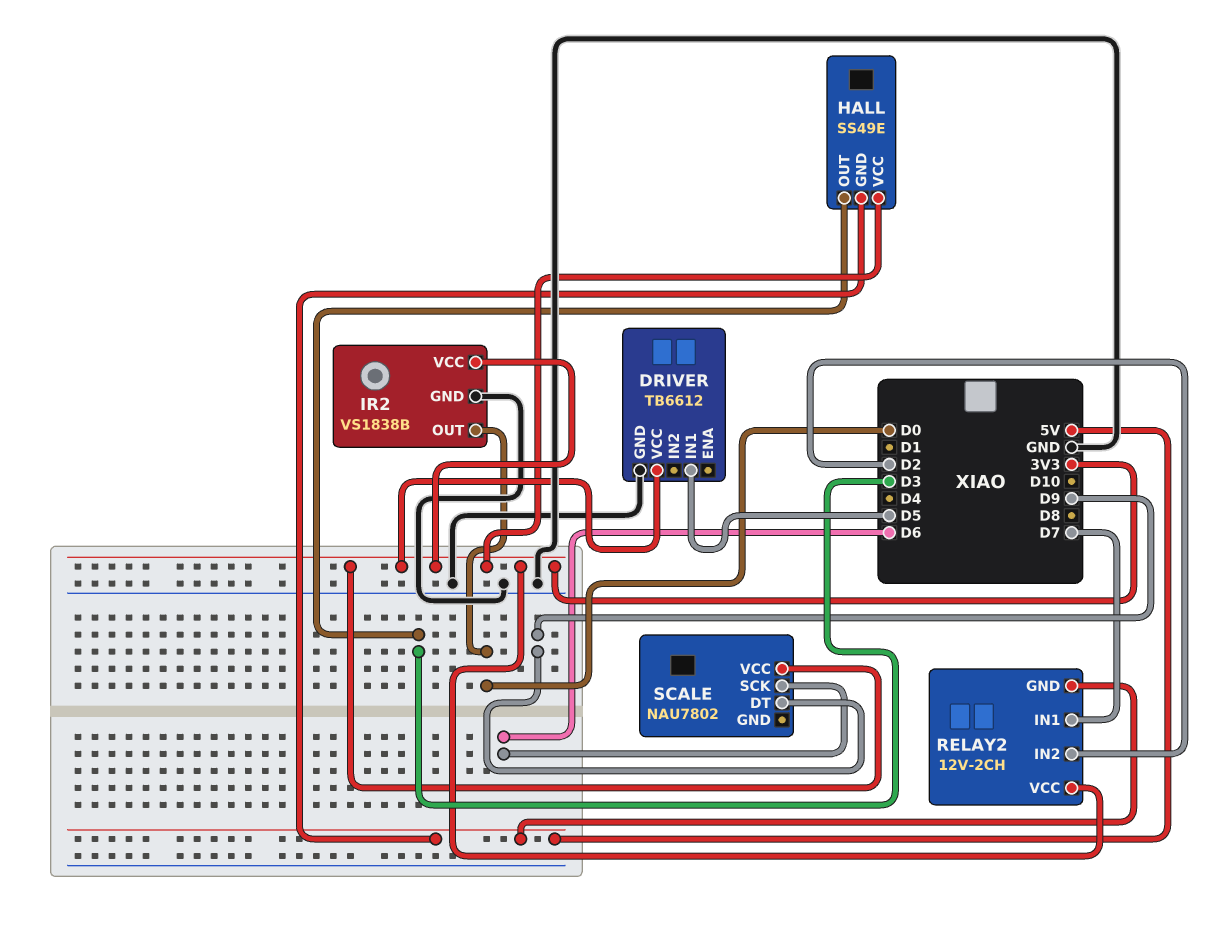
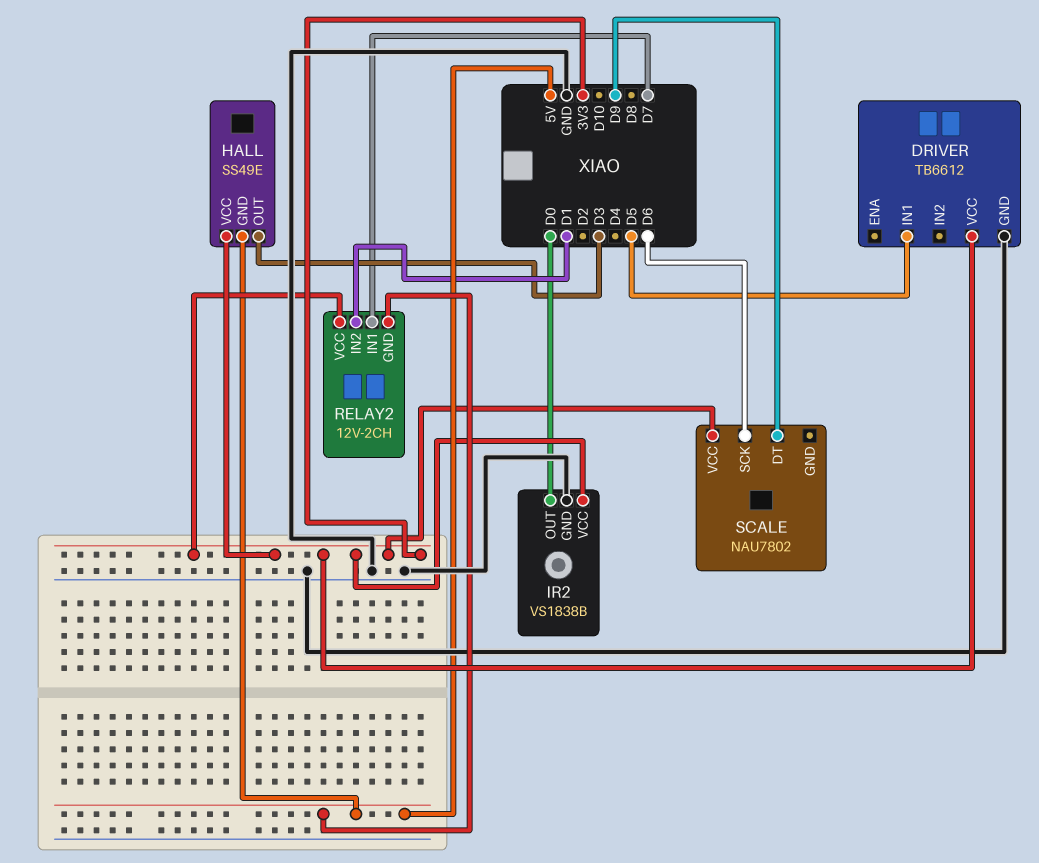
RELAY2 pin IN2: D2 -> D1

